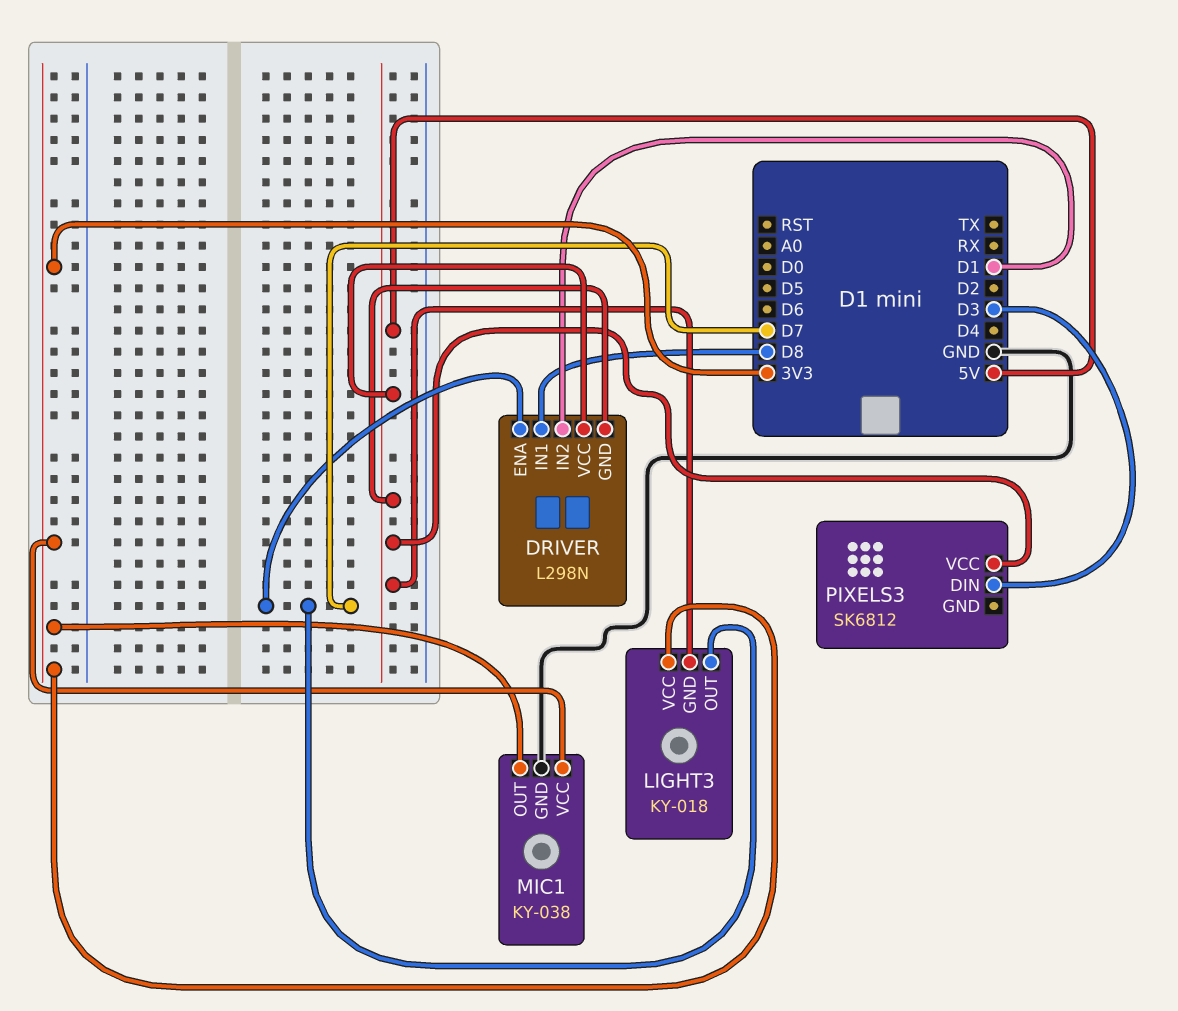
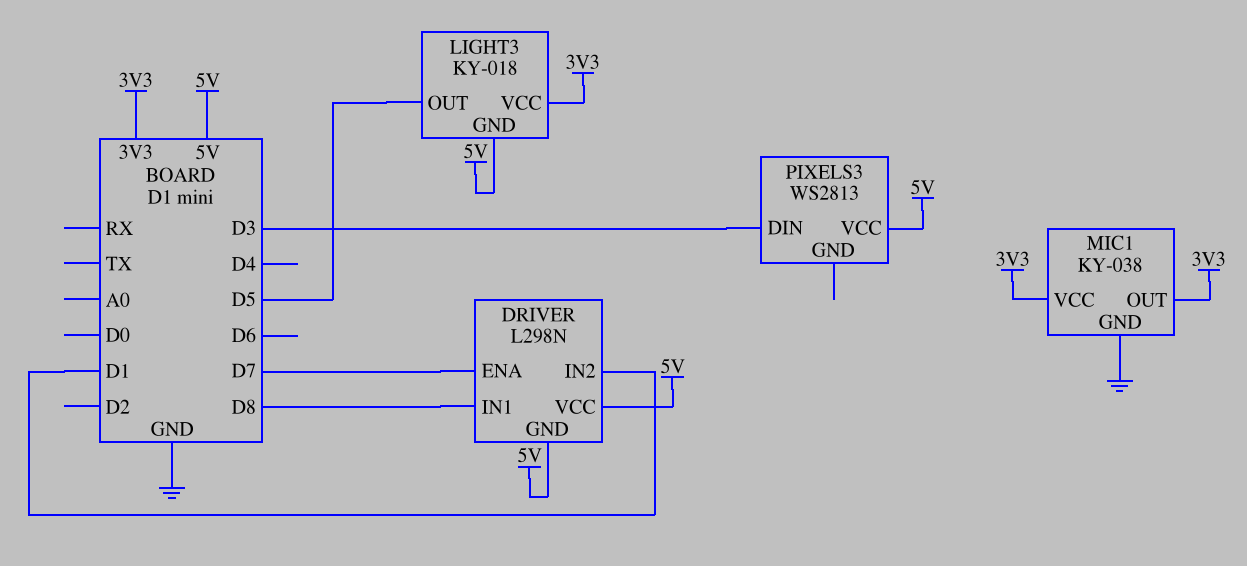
LIGHT3 pin OUT: D7 -> D5
PIXELS3: SK6812 -> WS2813

